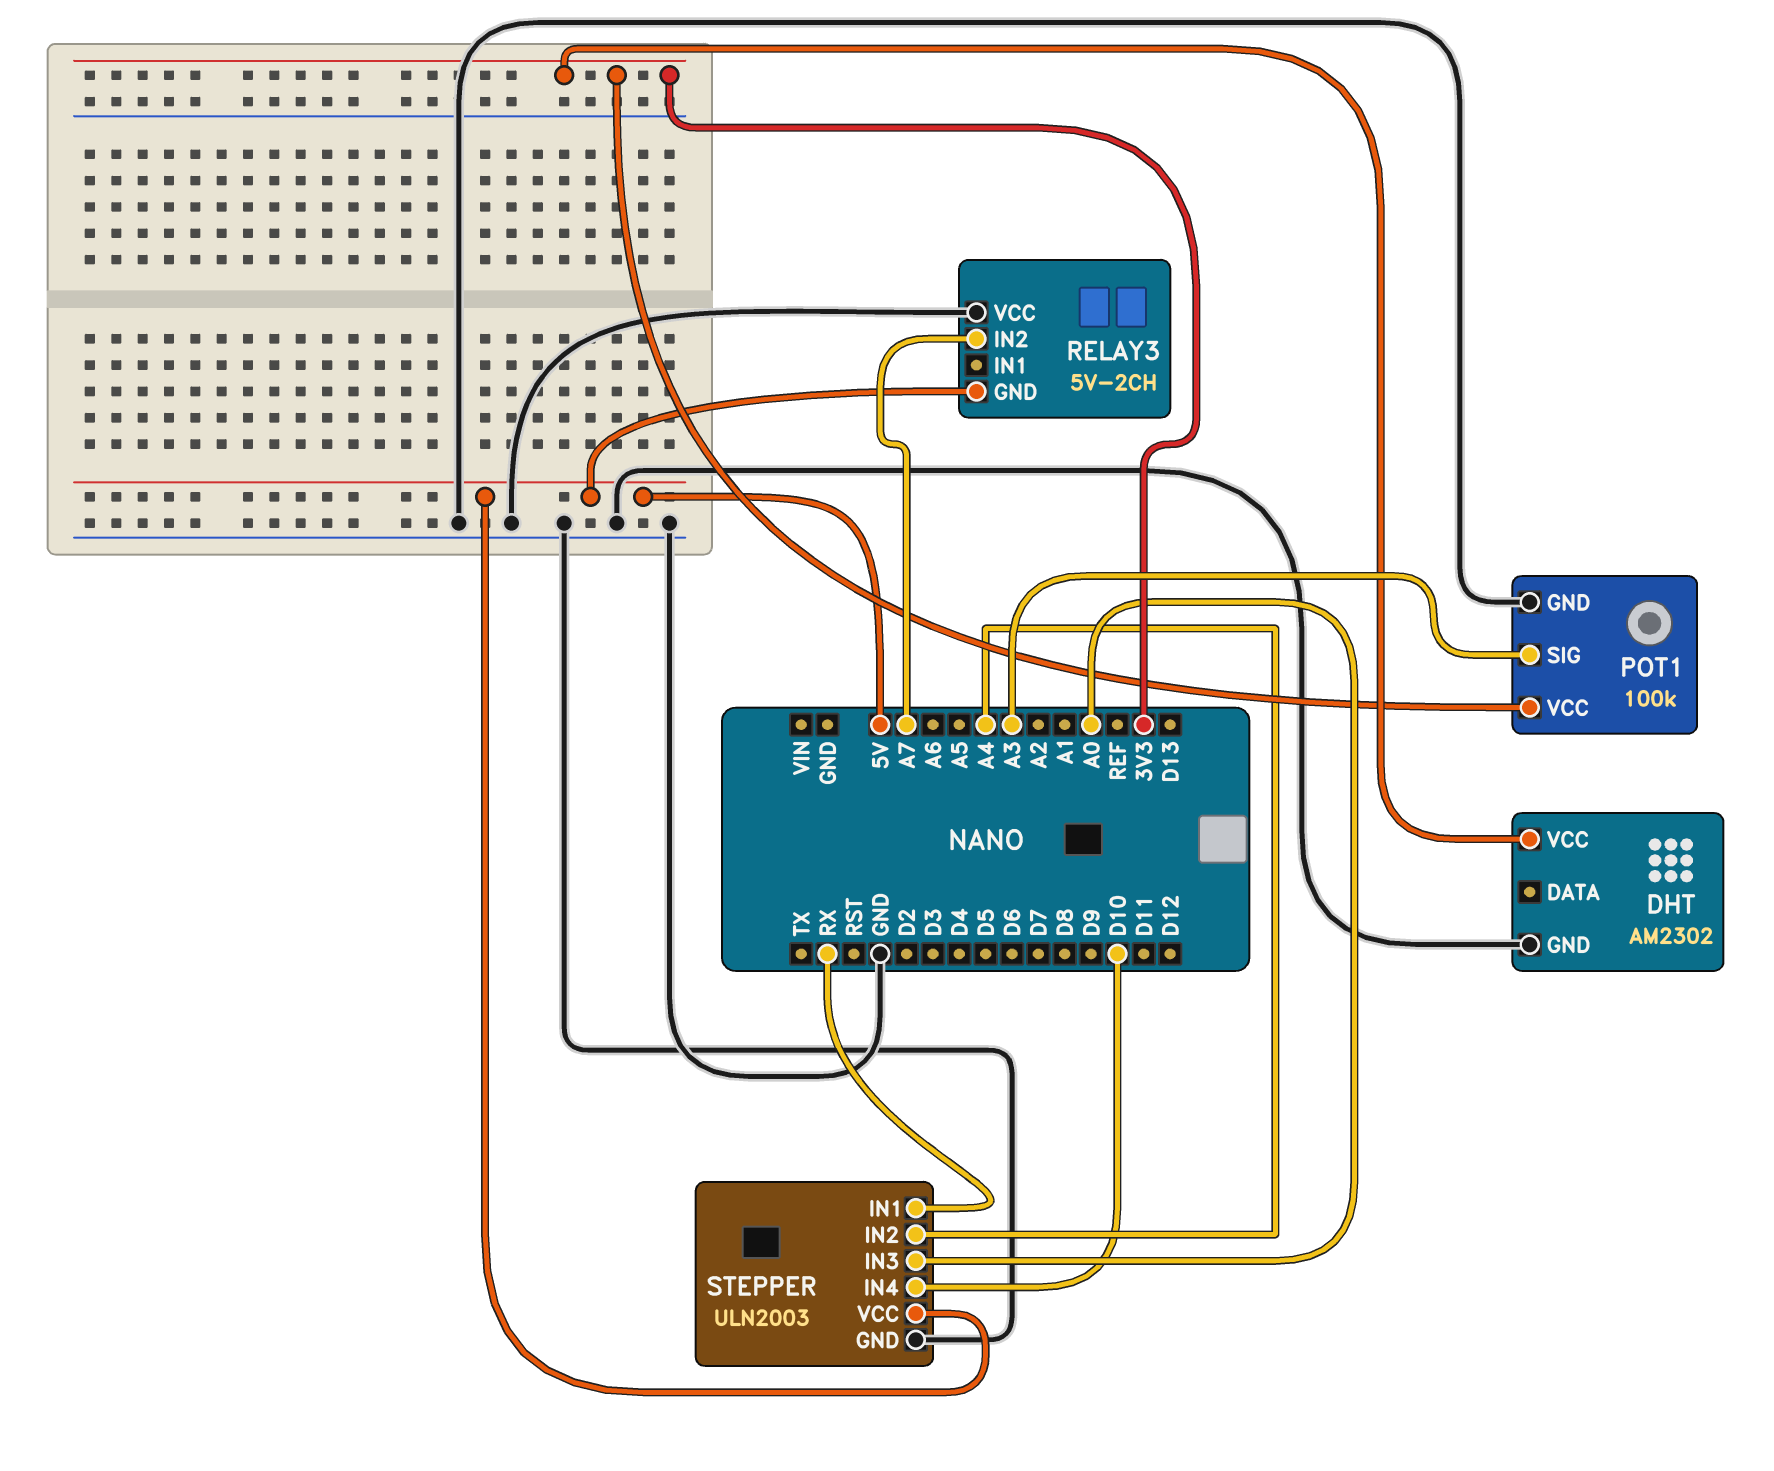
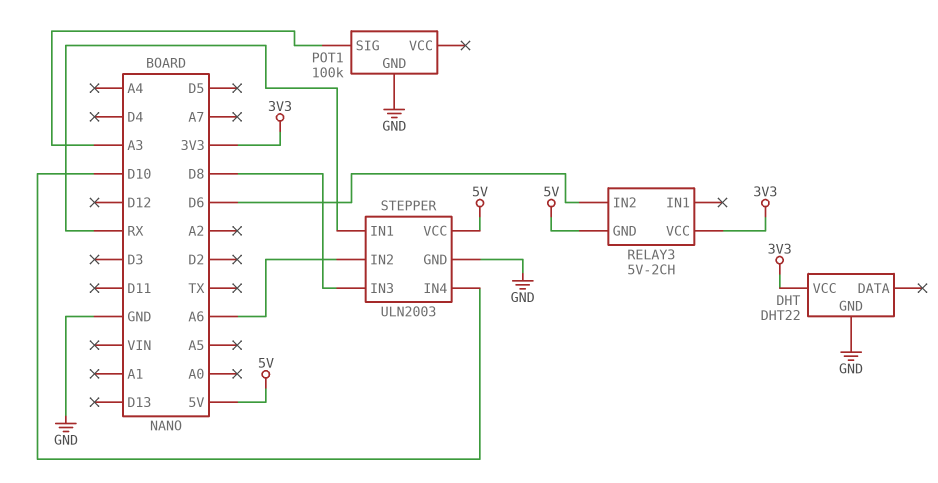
DHT: AM2302 -> DHT22
POT1 pin VCC: 3V3 -> none
RELAY3 pin IN2: A7 -> D6
RELAY3 pin VCC: GND -> 3V3
STEPPER pin IN2: A4 -> A6
STEPPER pin IN3: A0 -> D8

